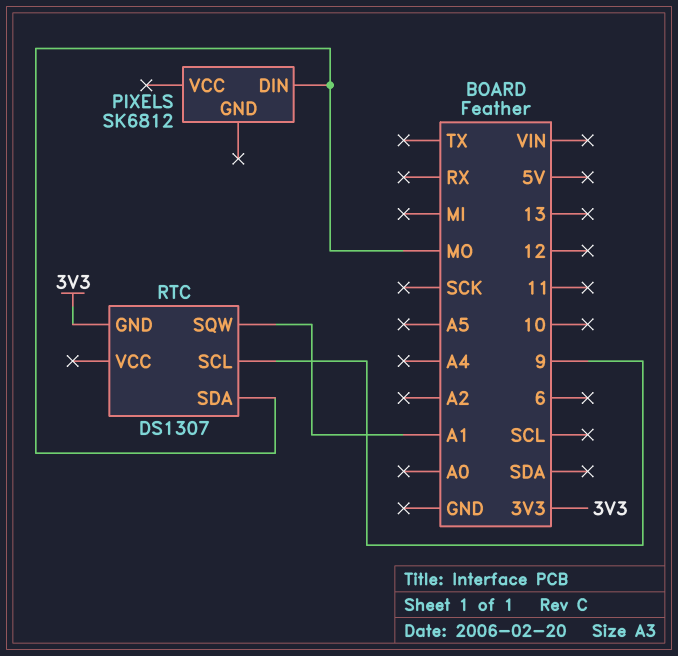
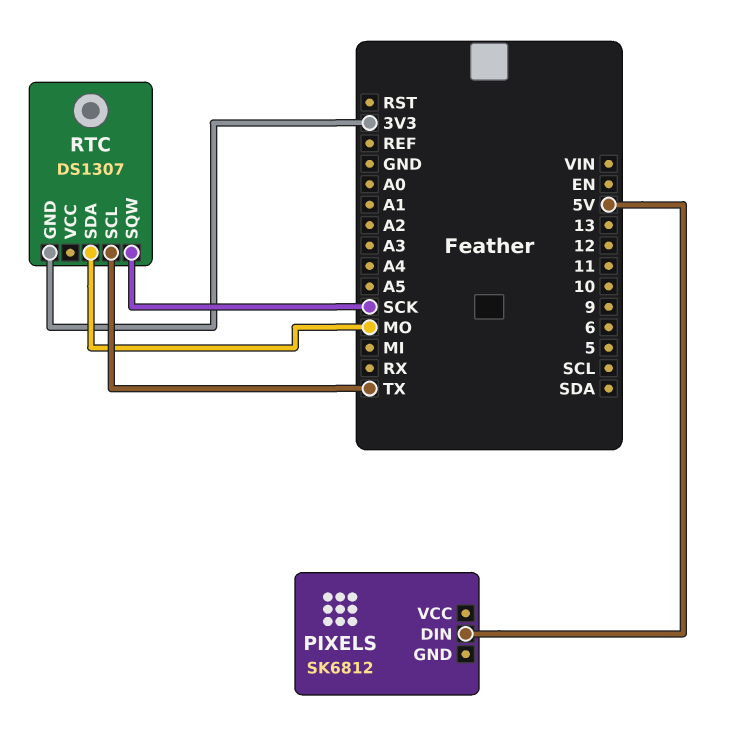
PIXELS pin DIN: MO -> 5V
RTC pin SCL: 9 -> TX
RTC pin SQW: A1 -> SCK

